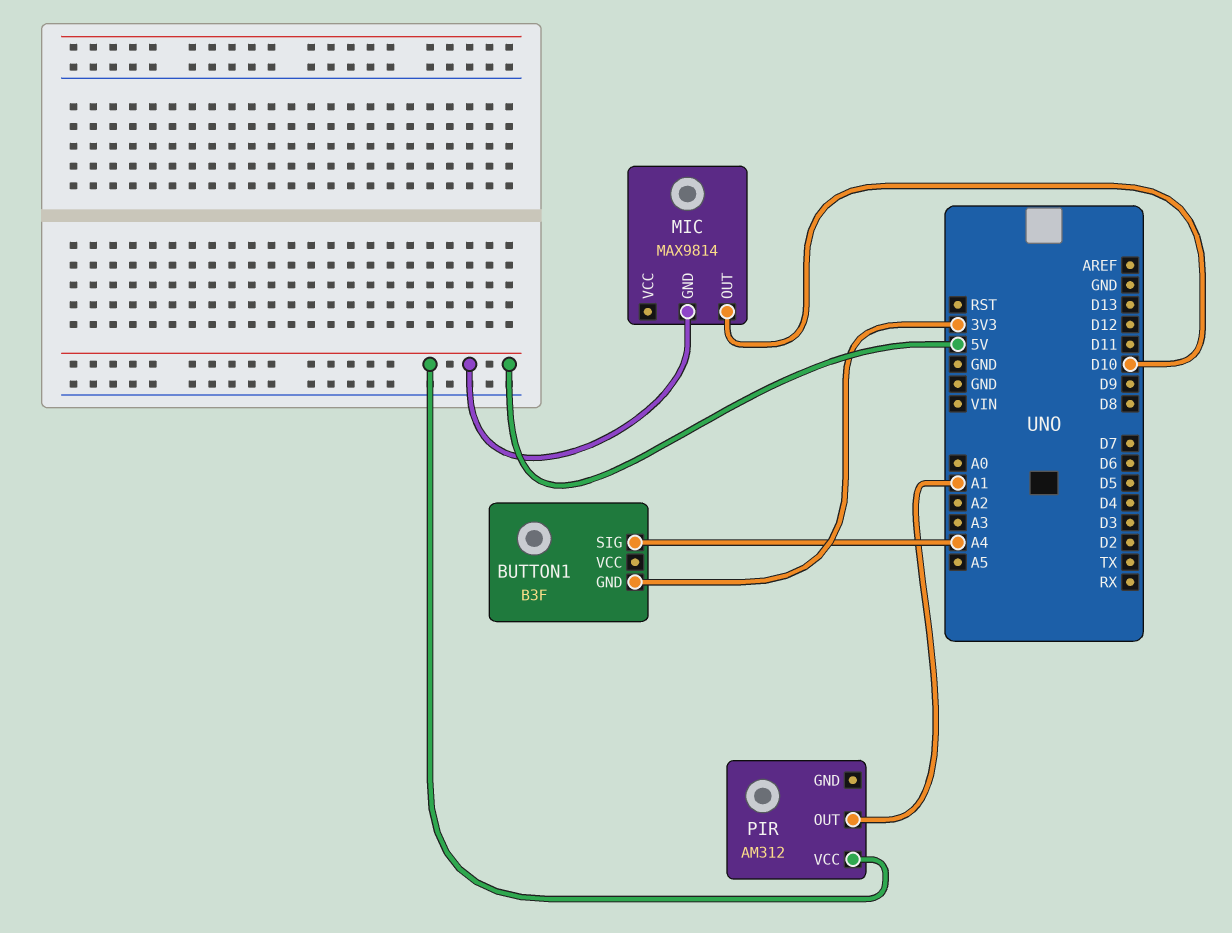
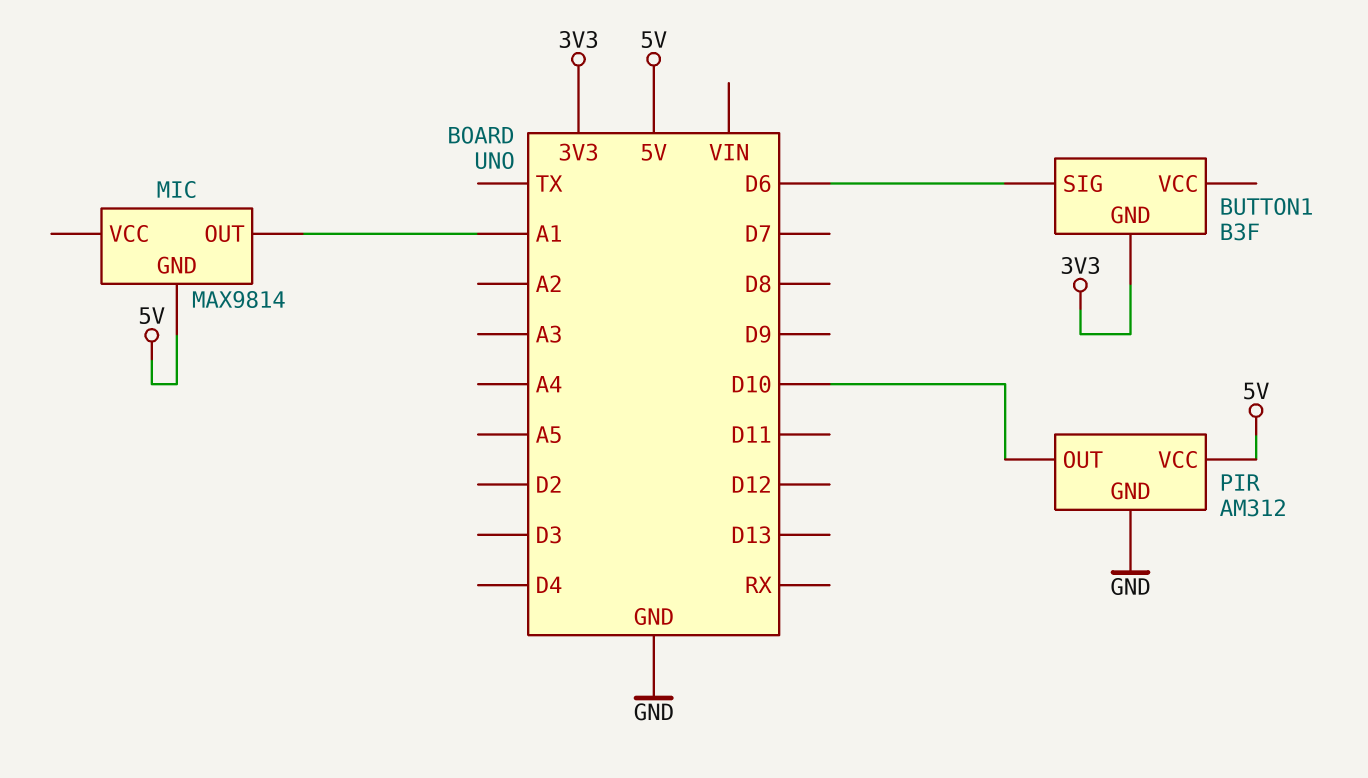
BUTTON1 pin SIG: A4 -> D6
MIC pin OUT: D10 -> A1
PIR pin GND: none -> GND
PIR pin OUT: A1 -> D10

